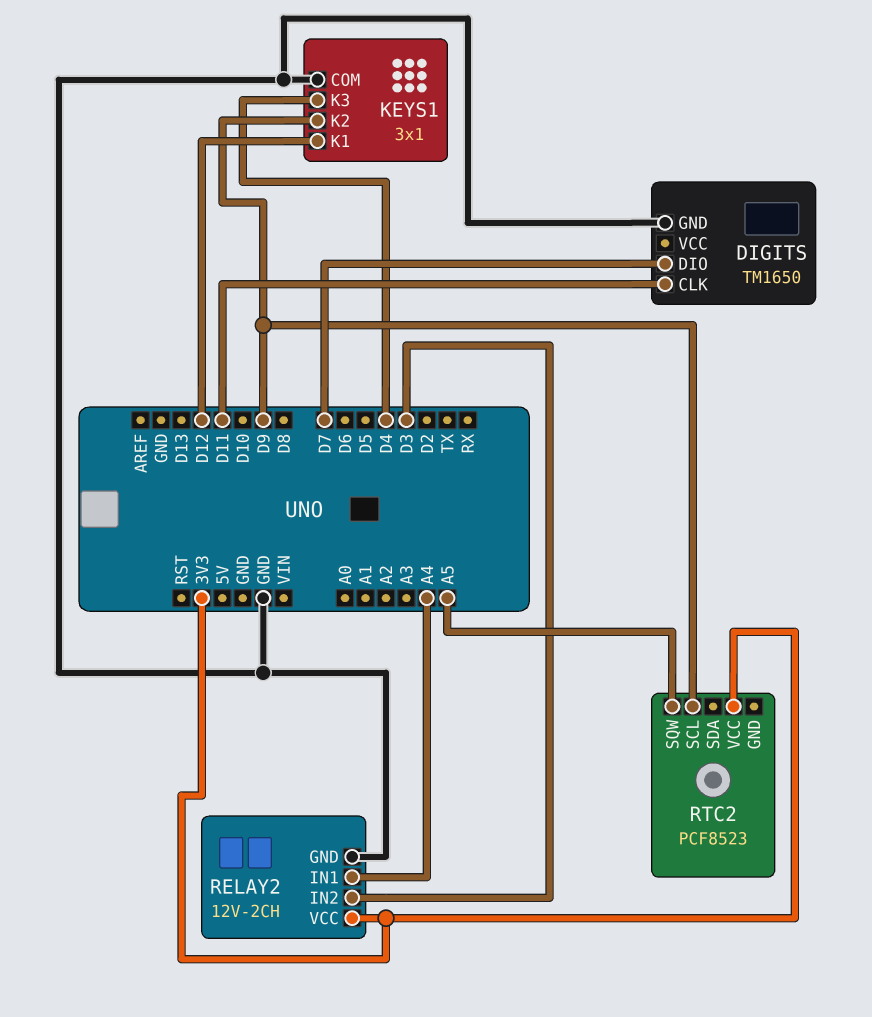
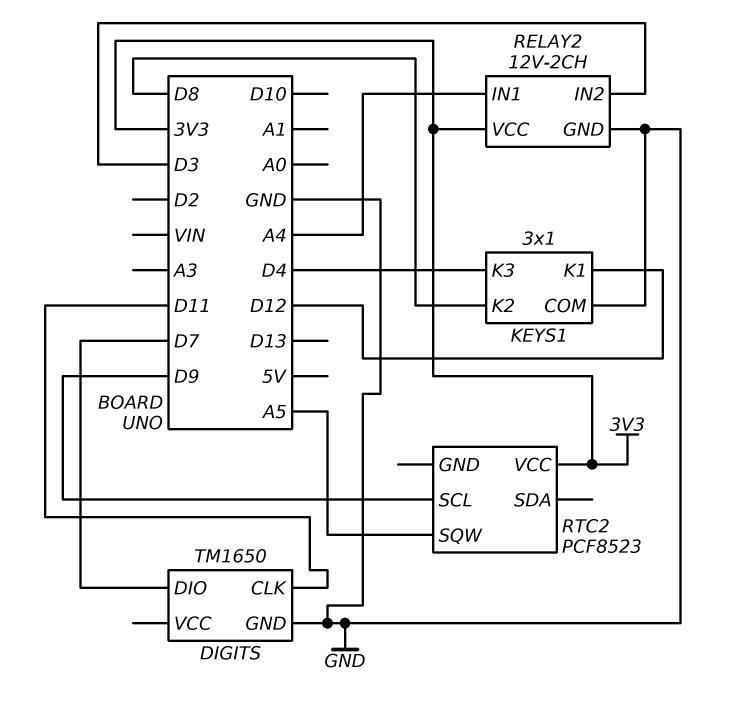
KEYS1 pin K2: D9 -> D8

